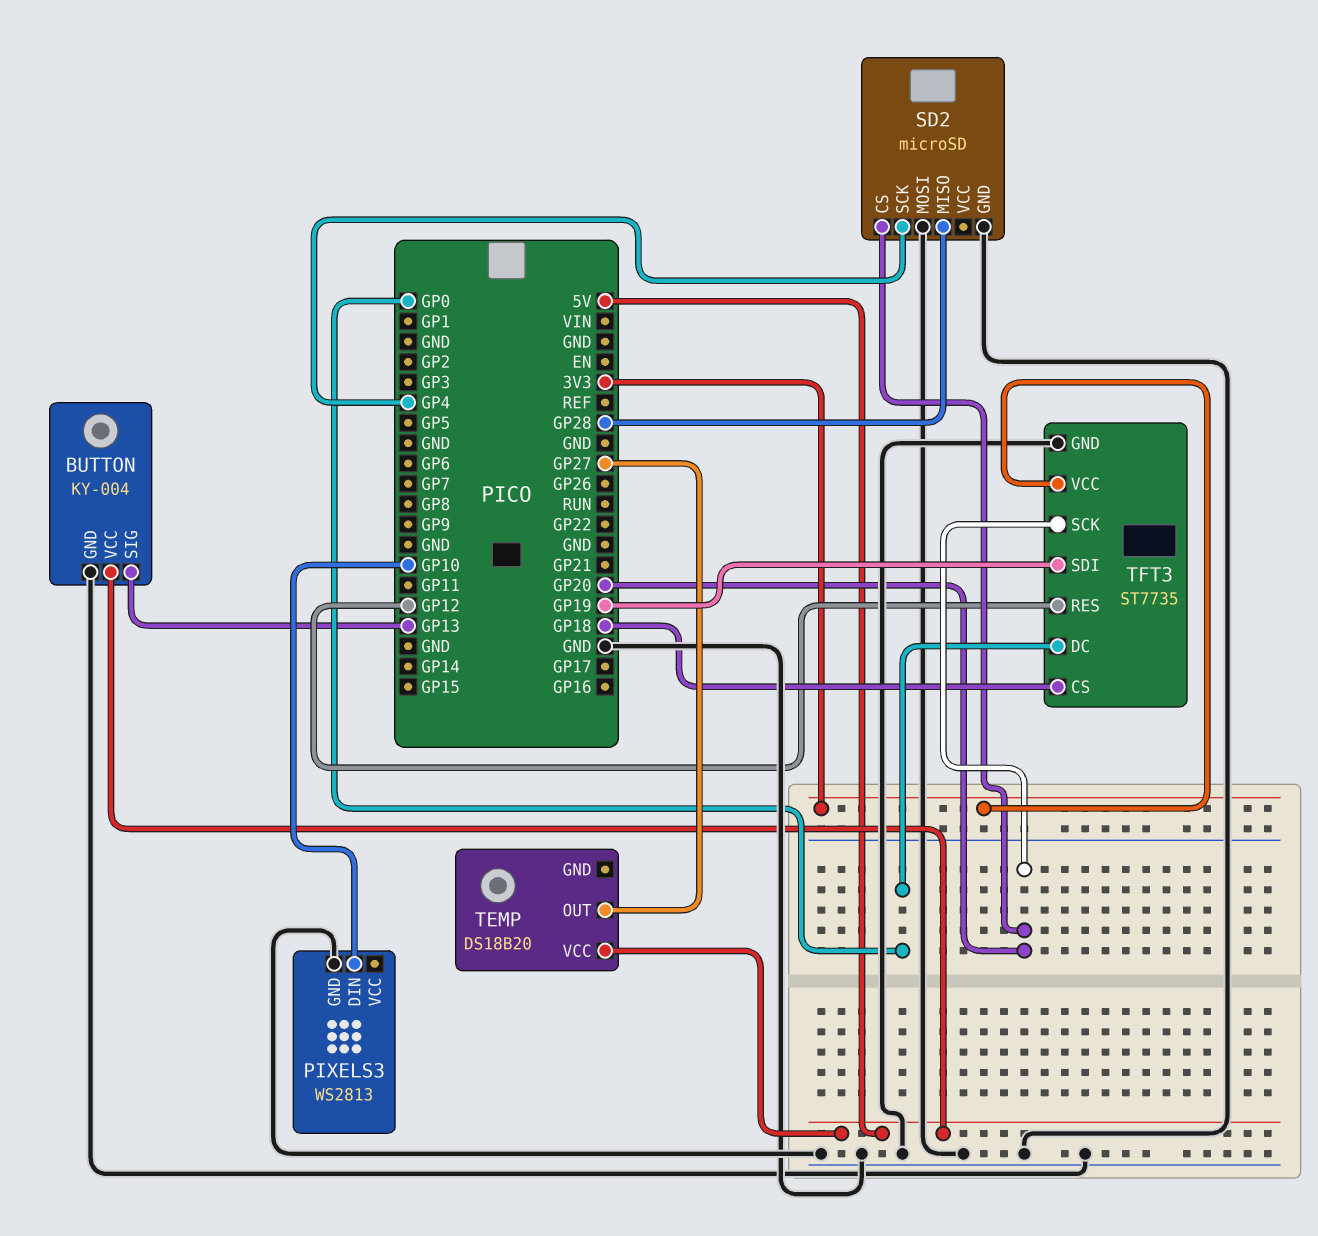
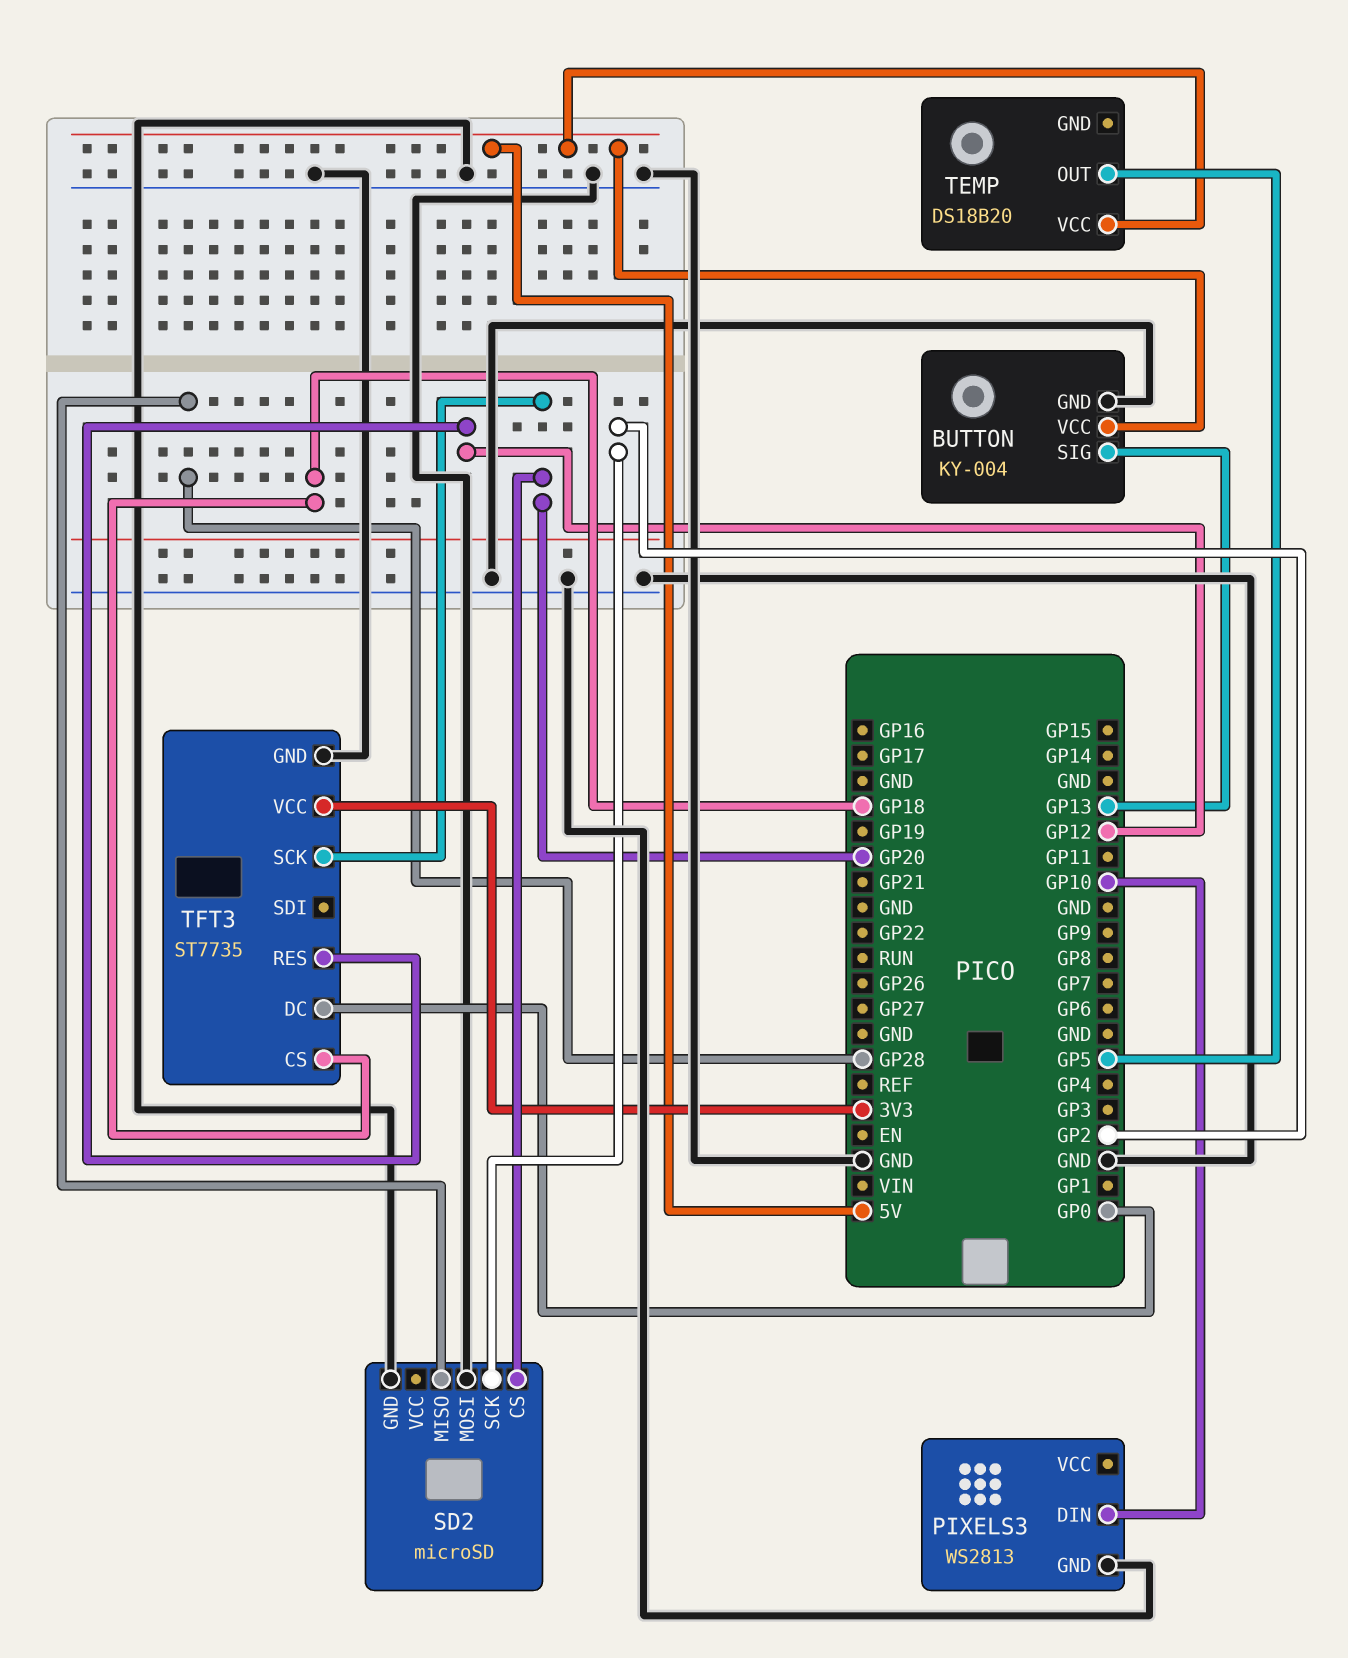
SD2 pin SCK: GP4 -> GP2
TEMP pin OUT: GP27 -> GP5
TFT3 pin SDI: GP19 -> none

